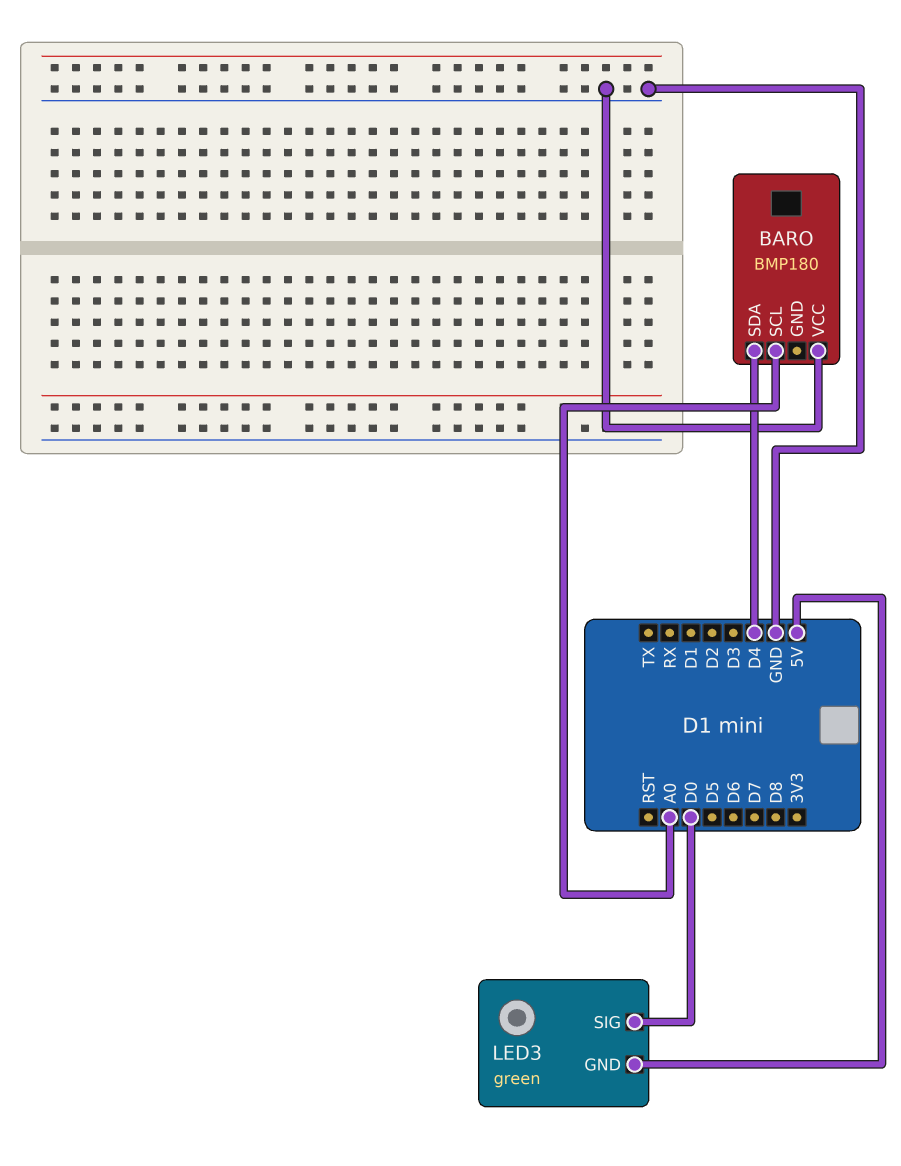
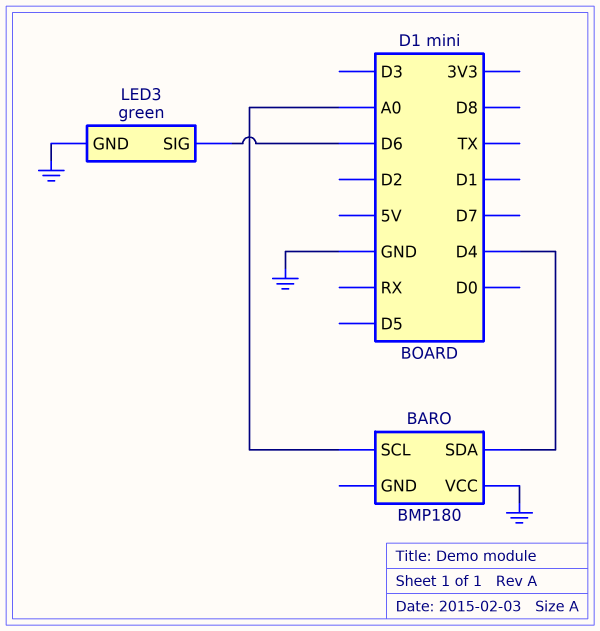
LED3 pin GND: 5V -> GND
LED3 pin SIG: D0 -> D6

